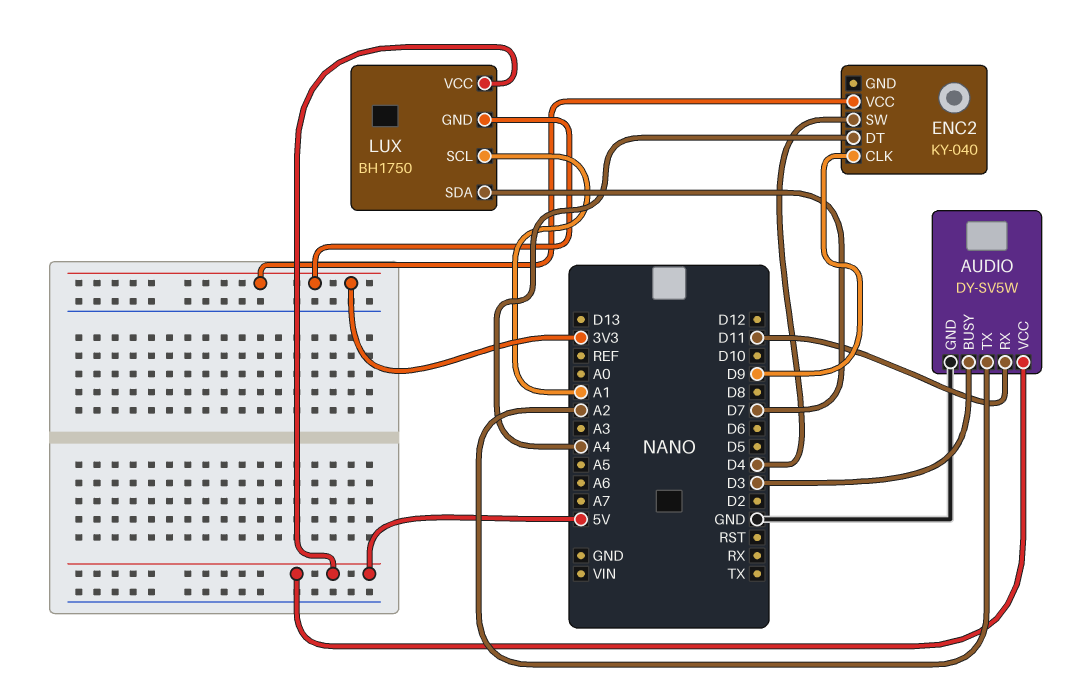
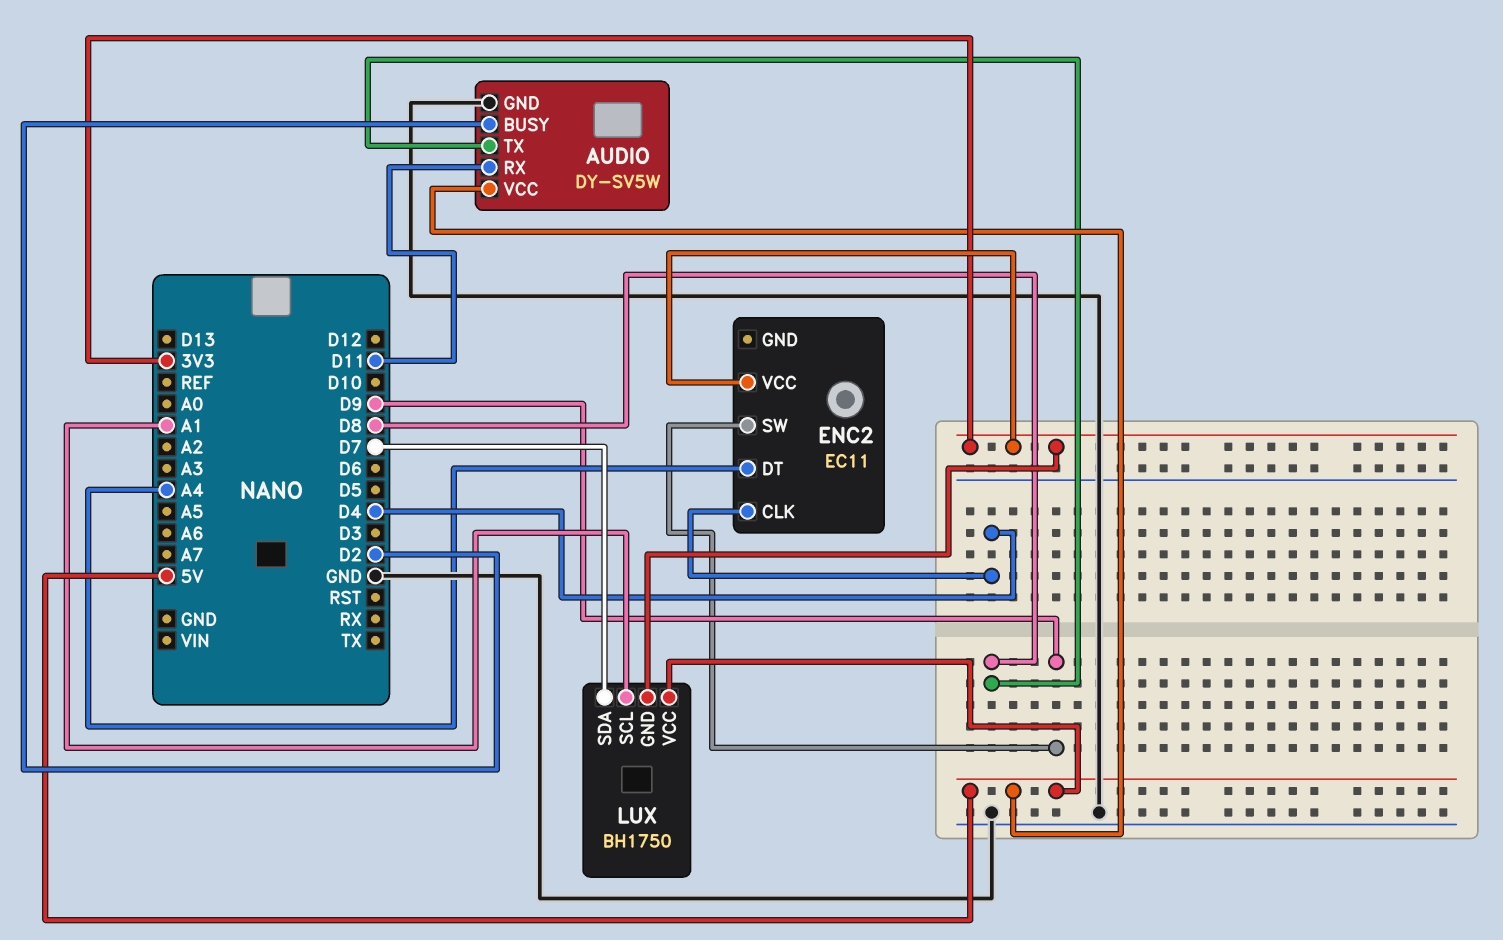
AUDIO pin BUSY: D3 -> D2
AUDIO pin TX: A2 -> D8
ENC2: KY-040 -> EC11
ENC2 pin CLK: D9 -> D4
ENC2 pin SW: D4 -> D9

